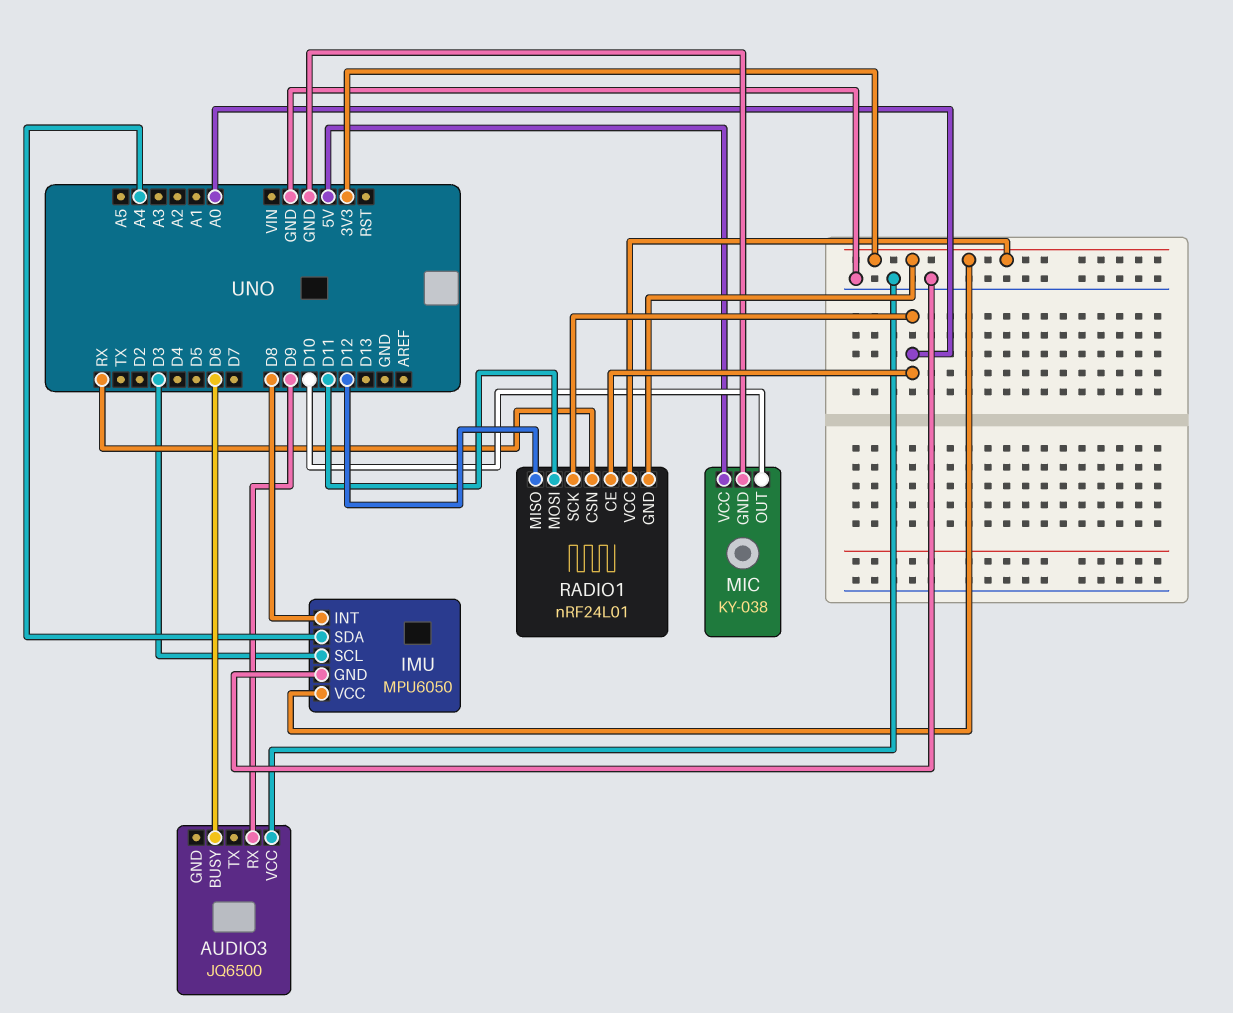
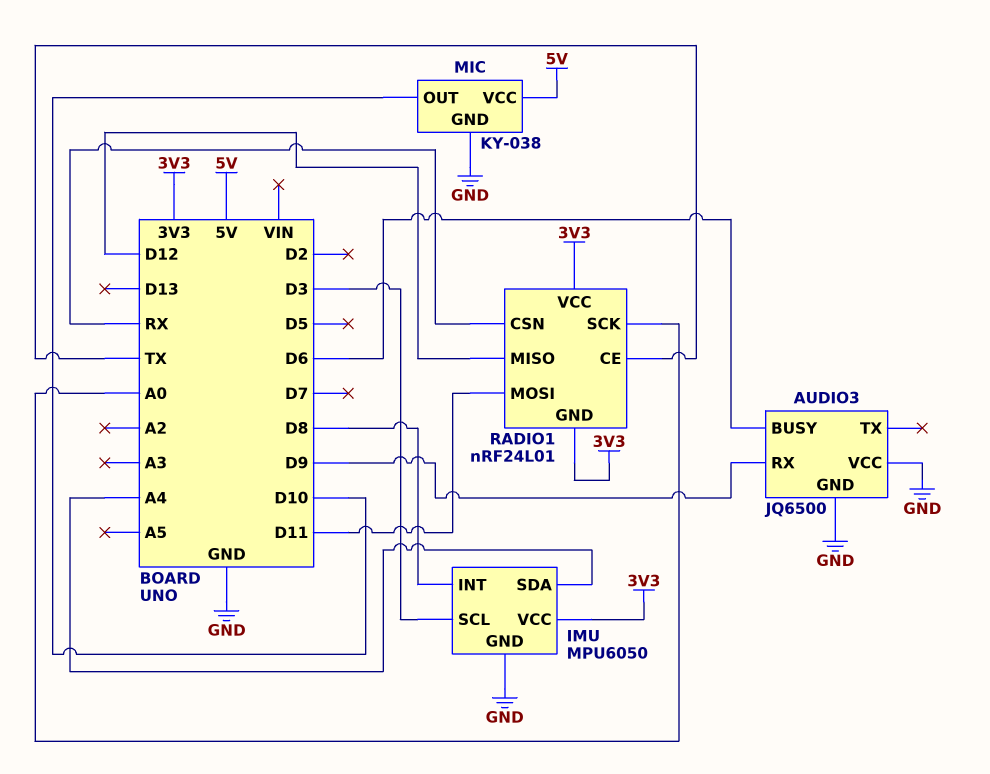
AUDIO3 pin GND: none -> GND
RADIO1 pin CE: A0 -> TX

